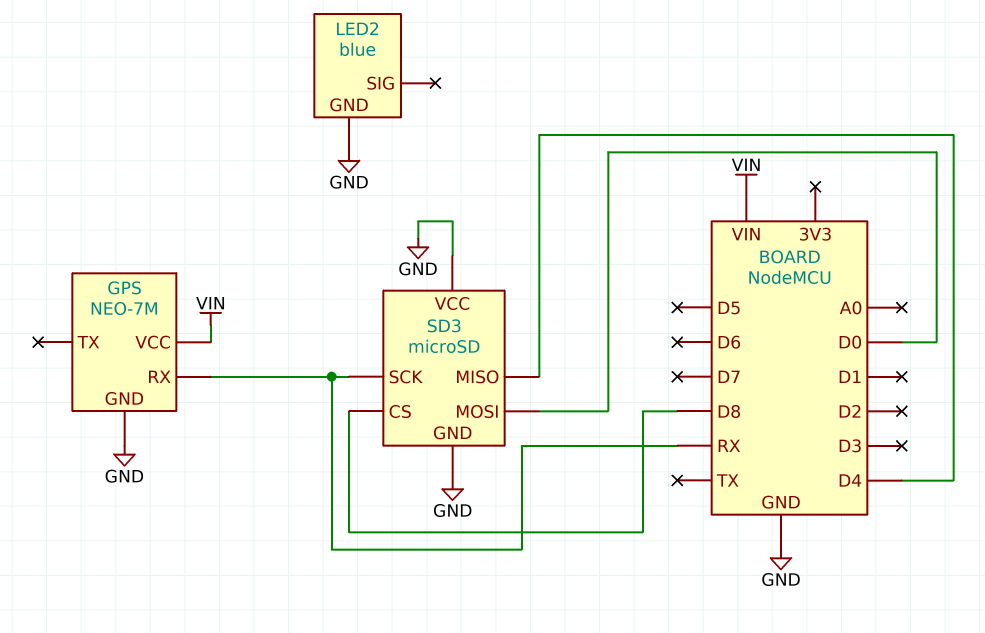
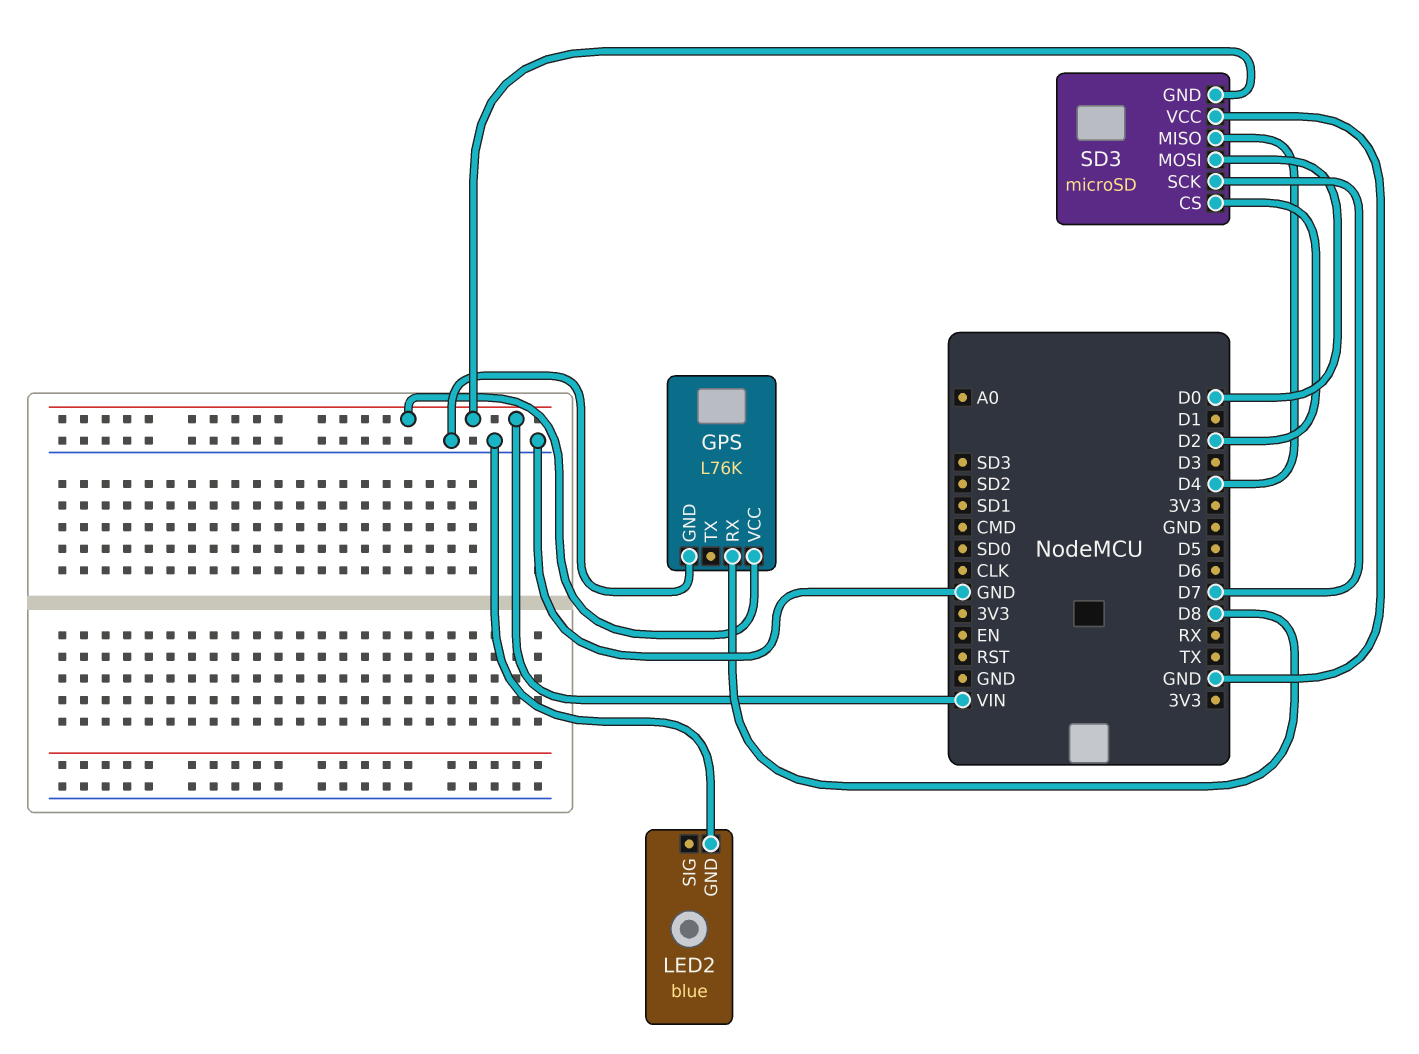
GPS: NEO-7M -> L76K
GPS pin RX: RX -> D8
SD3 pin CS: D8 -> D2
SD3 pin GND: GND -> VIN
SD3 pin SCK: RX -> D7

